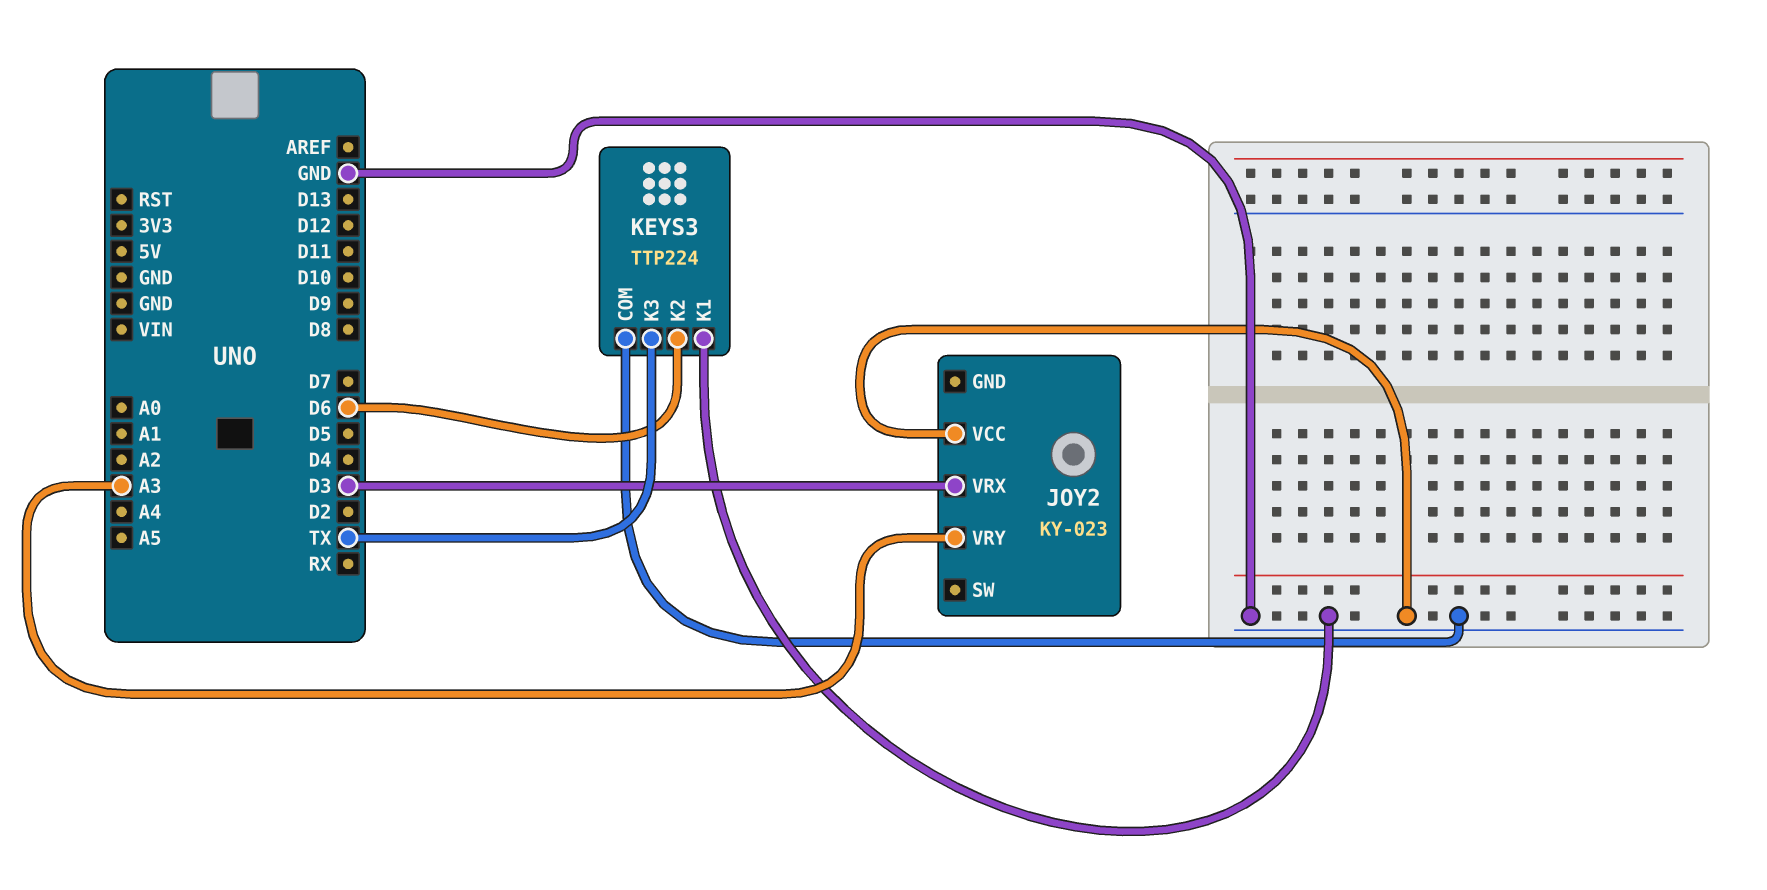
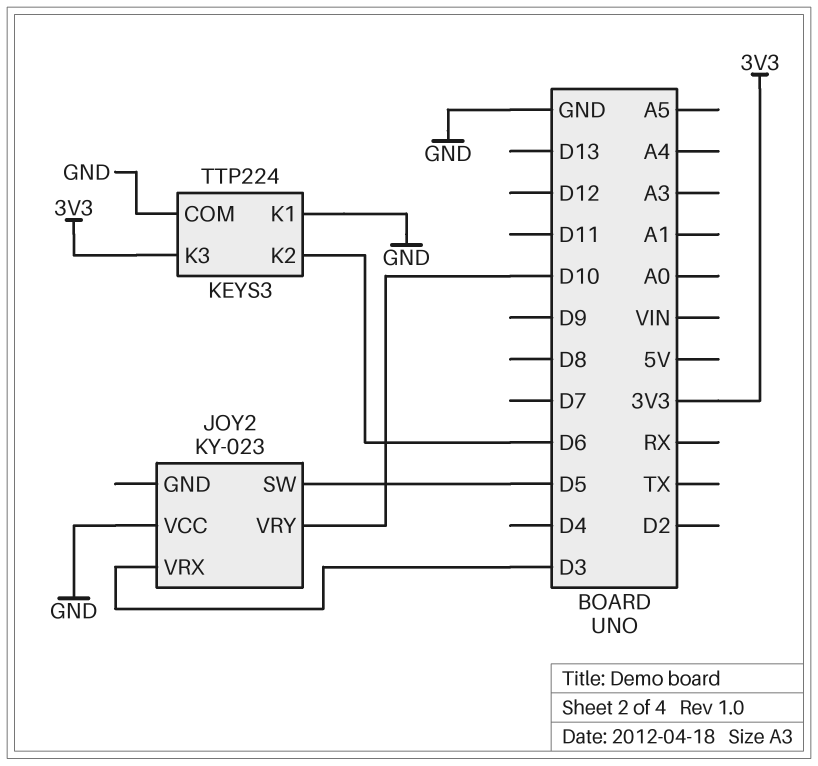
JOY2 pin SW: none -> D5
JOY2 pin VRY: A3 -> D10
KEYS3 pin K3: TX -> 3V3

